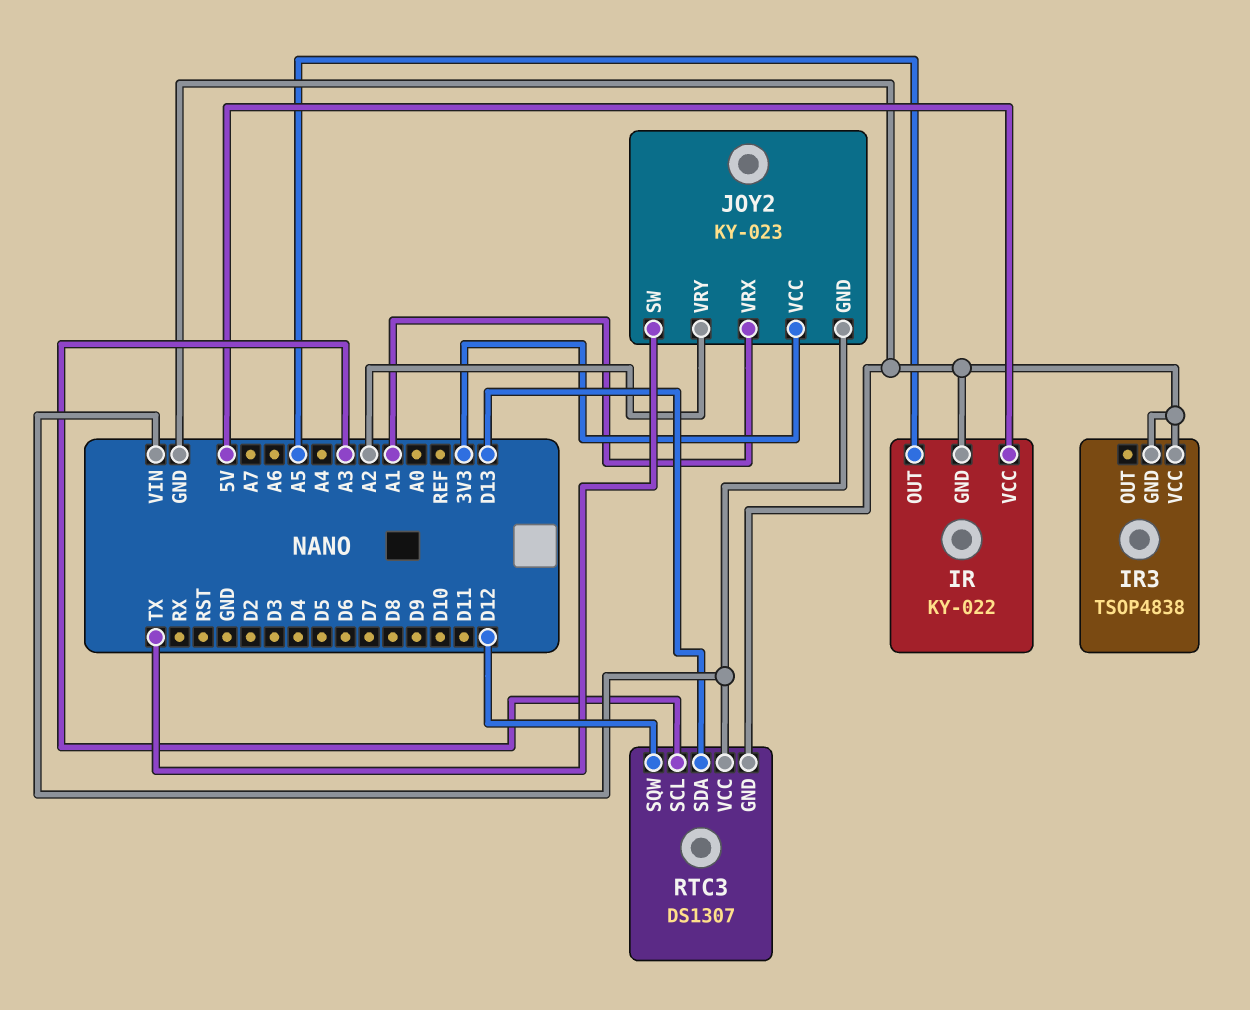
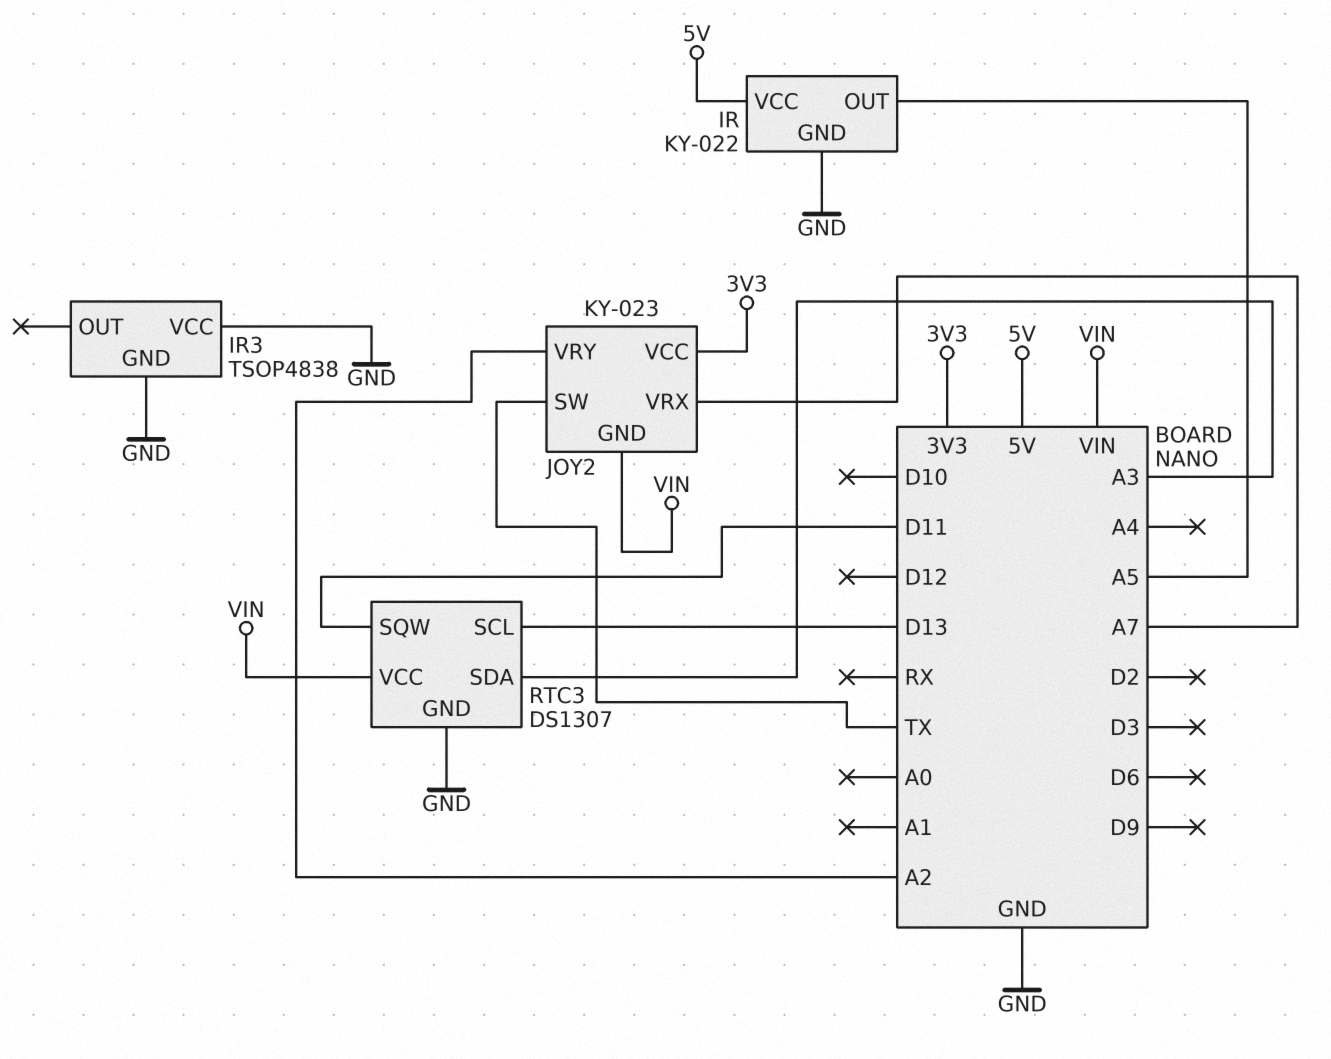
JOY2 pin VRX: A1 -> A7
RTC3 pin SCL: A3 -> D13
RTC3 pin SDA: D13 -> A3
RTC3 pin SQW: D12 -> D11

